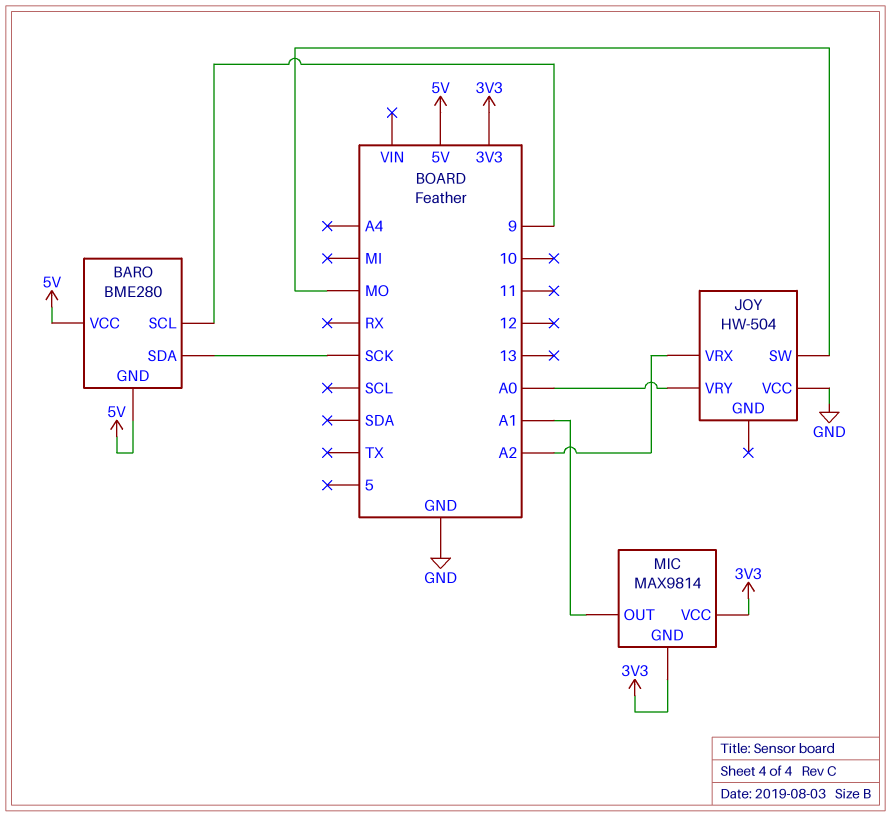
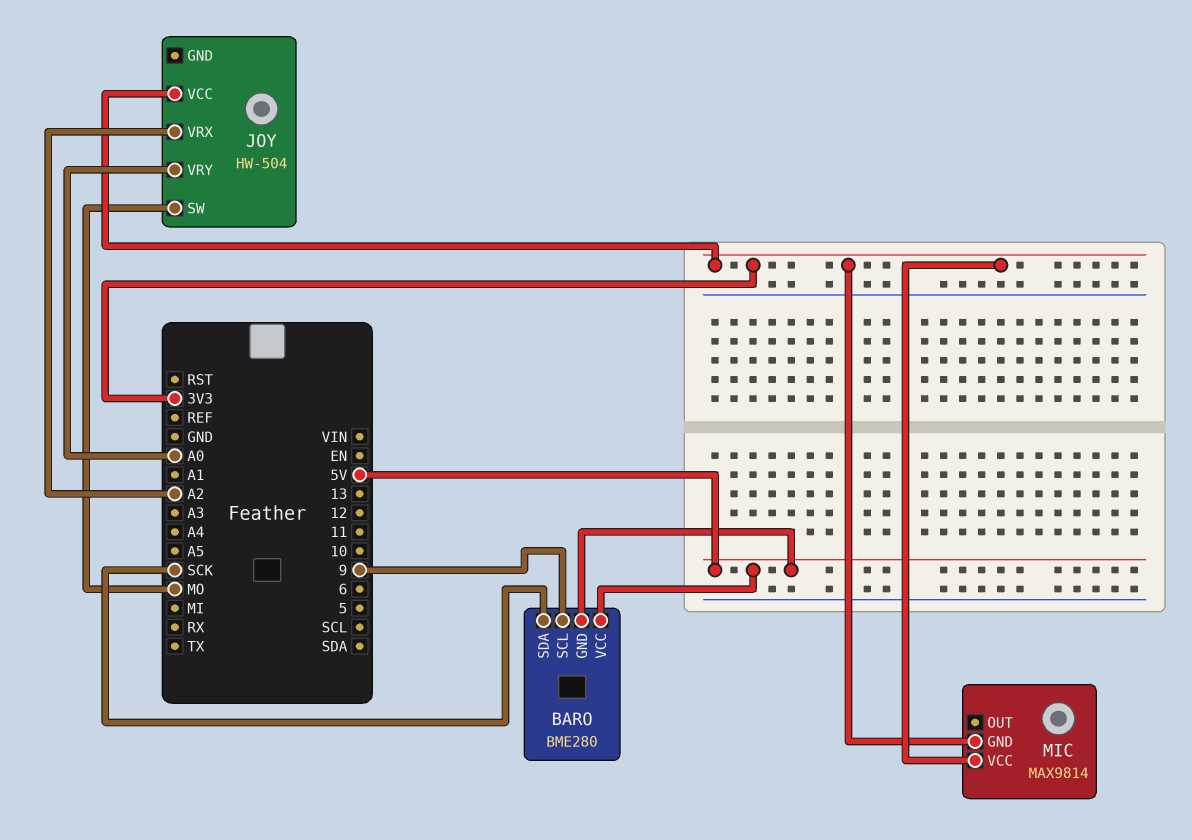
JOY pin VCC: GND -> 3V3
MIC pin OUT: A1 -> none

